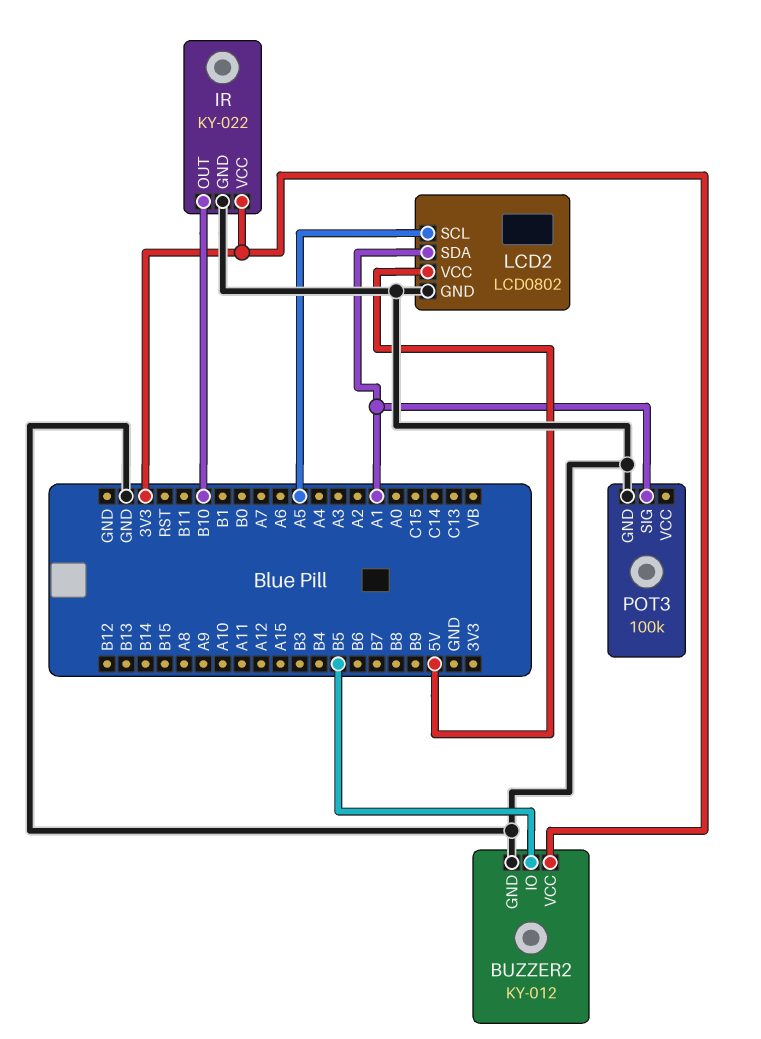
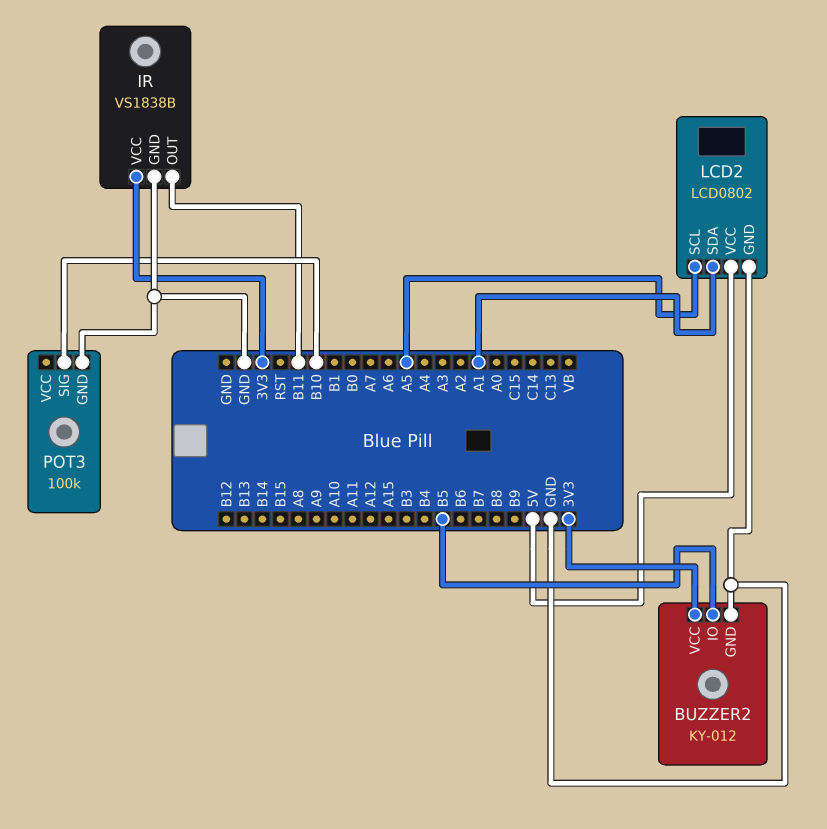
IR: KY-022 -> VS1838B
IR pin OUT: B10 -> B11
POT3 pin SIG: A1 -> B10

